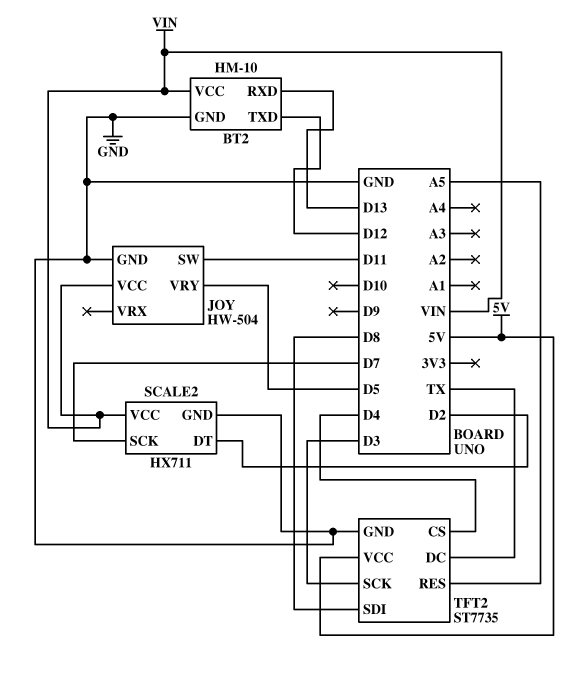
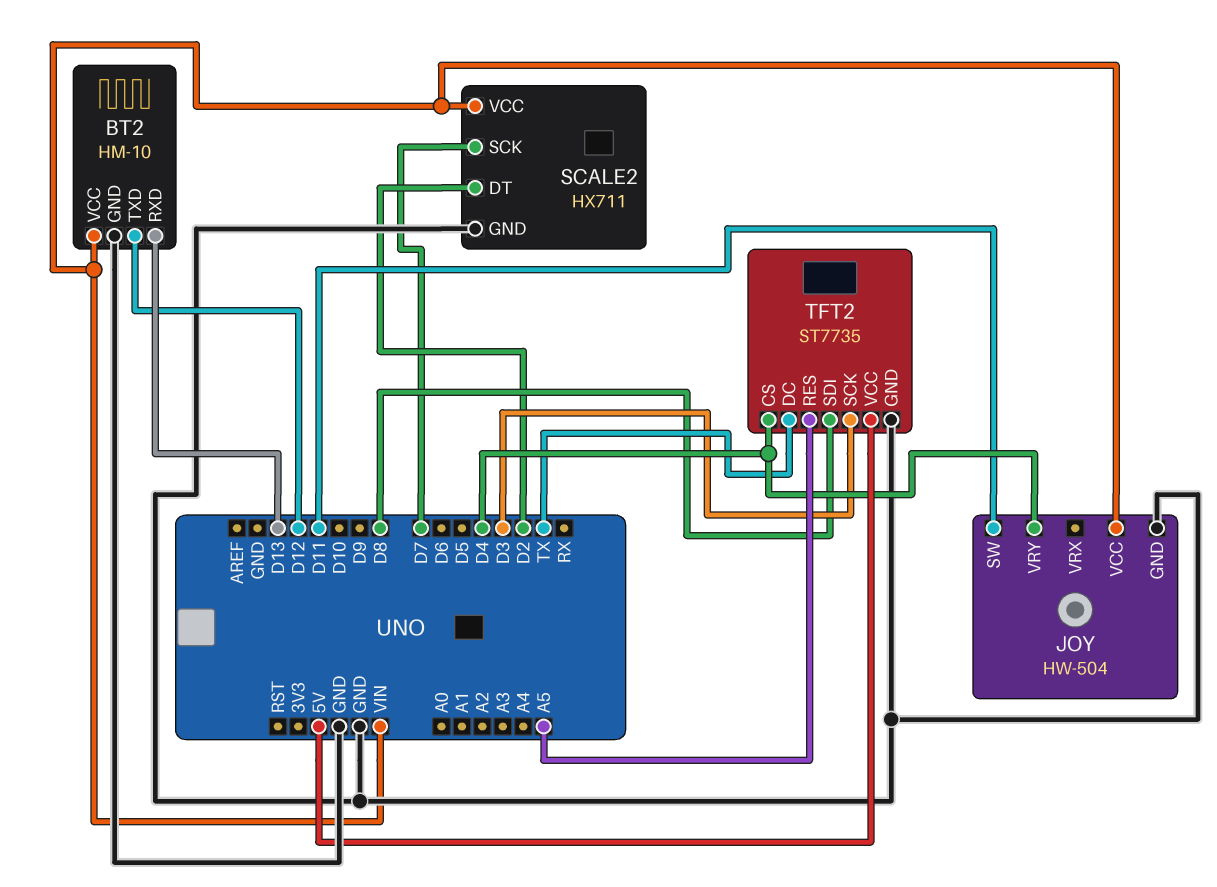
JOY pin VRY: D5 -> D4

